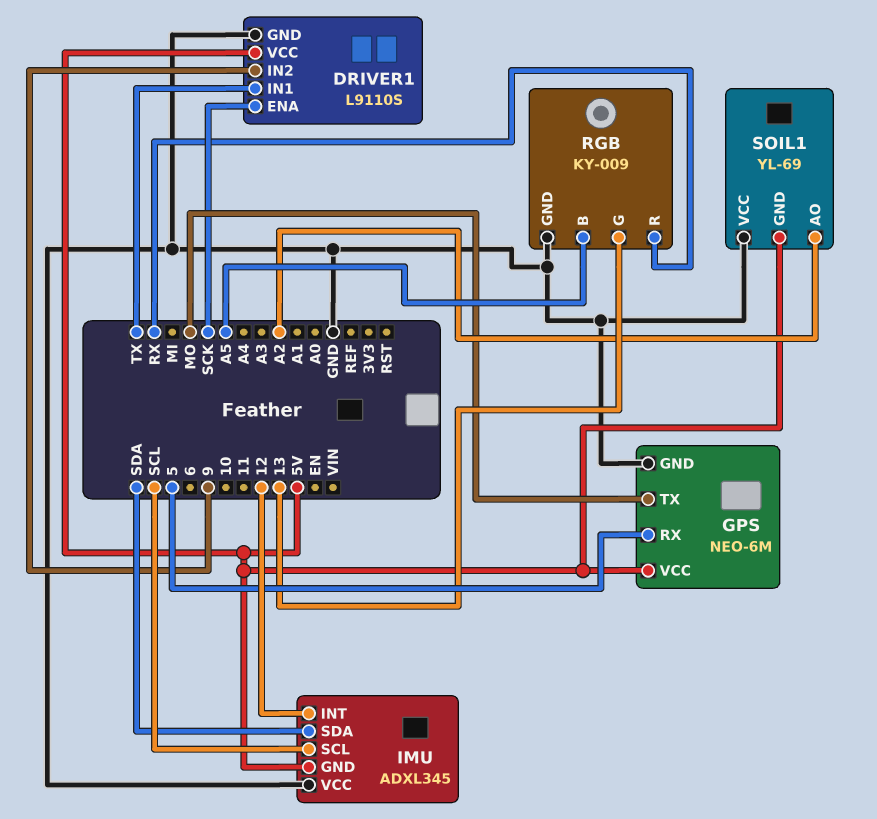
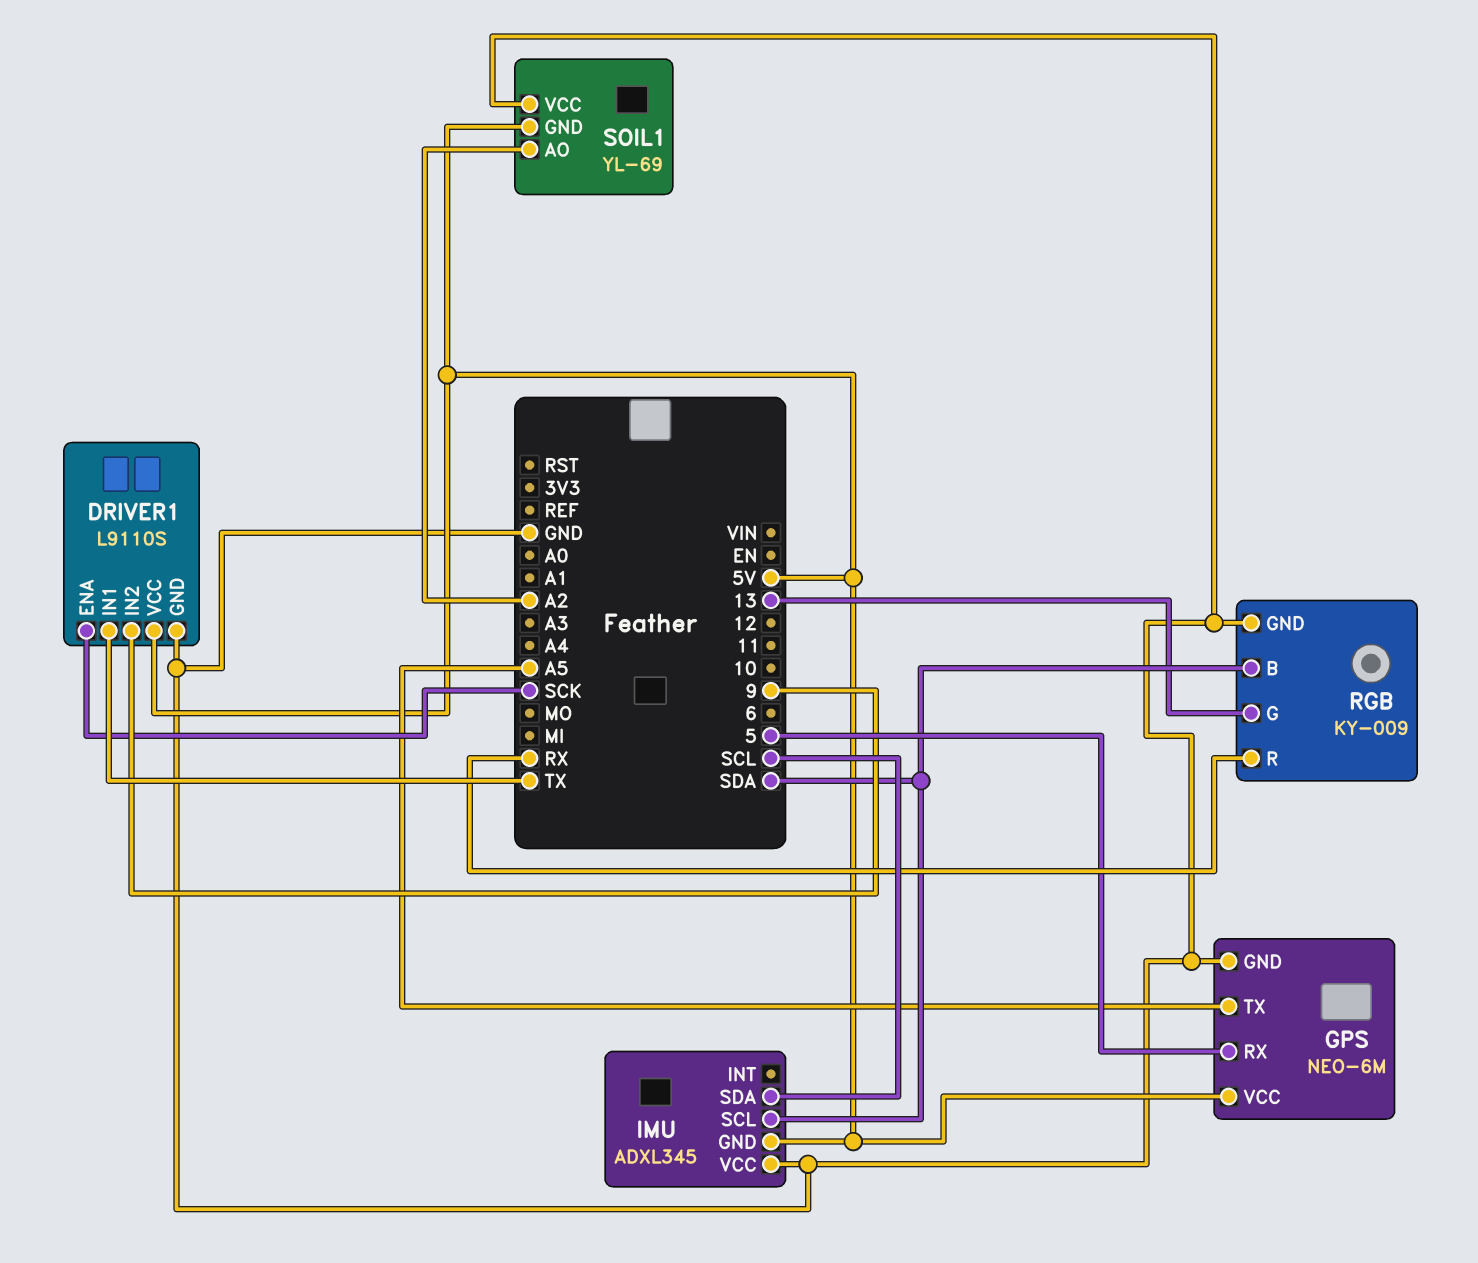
GPS pin TX: MO -> A5
IMU pin INT: 12 -> none
IMU pin SCL: SCL -> SDA
IMU pin SDA: SDA -> SCL
RGB pin B: A5 -> SDA

